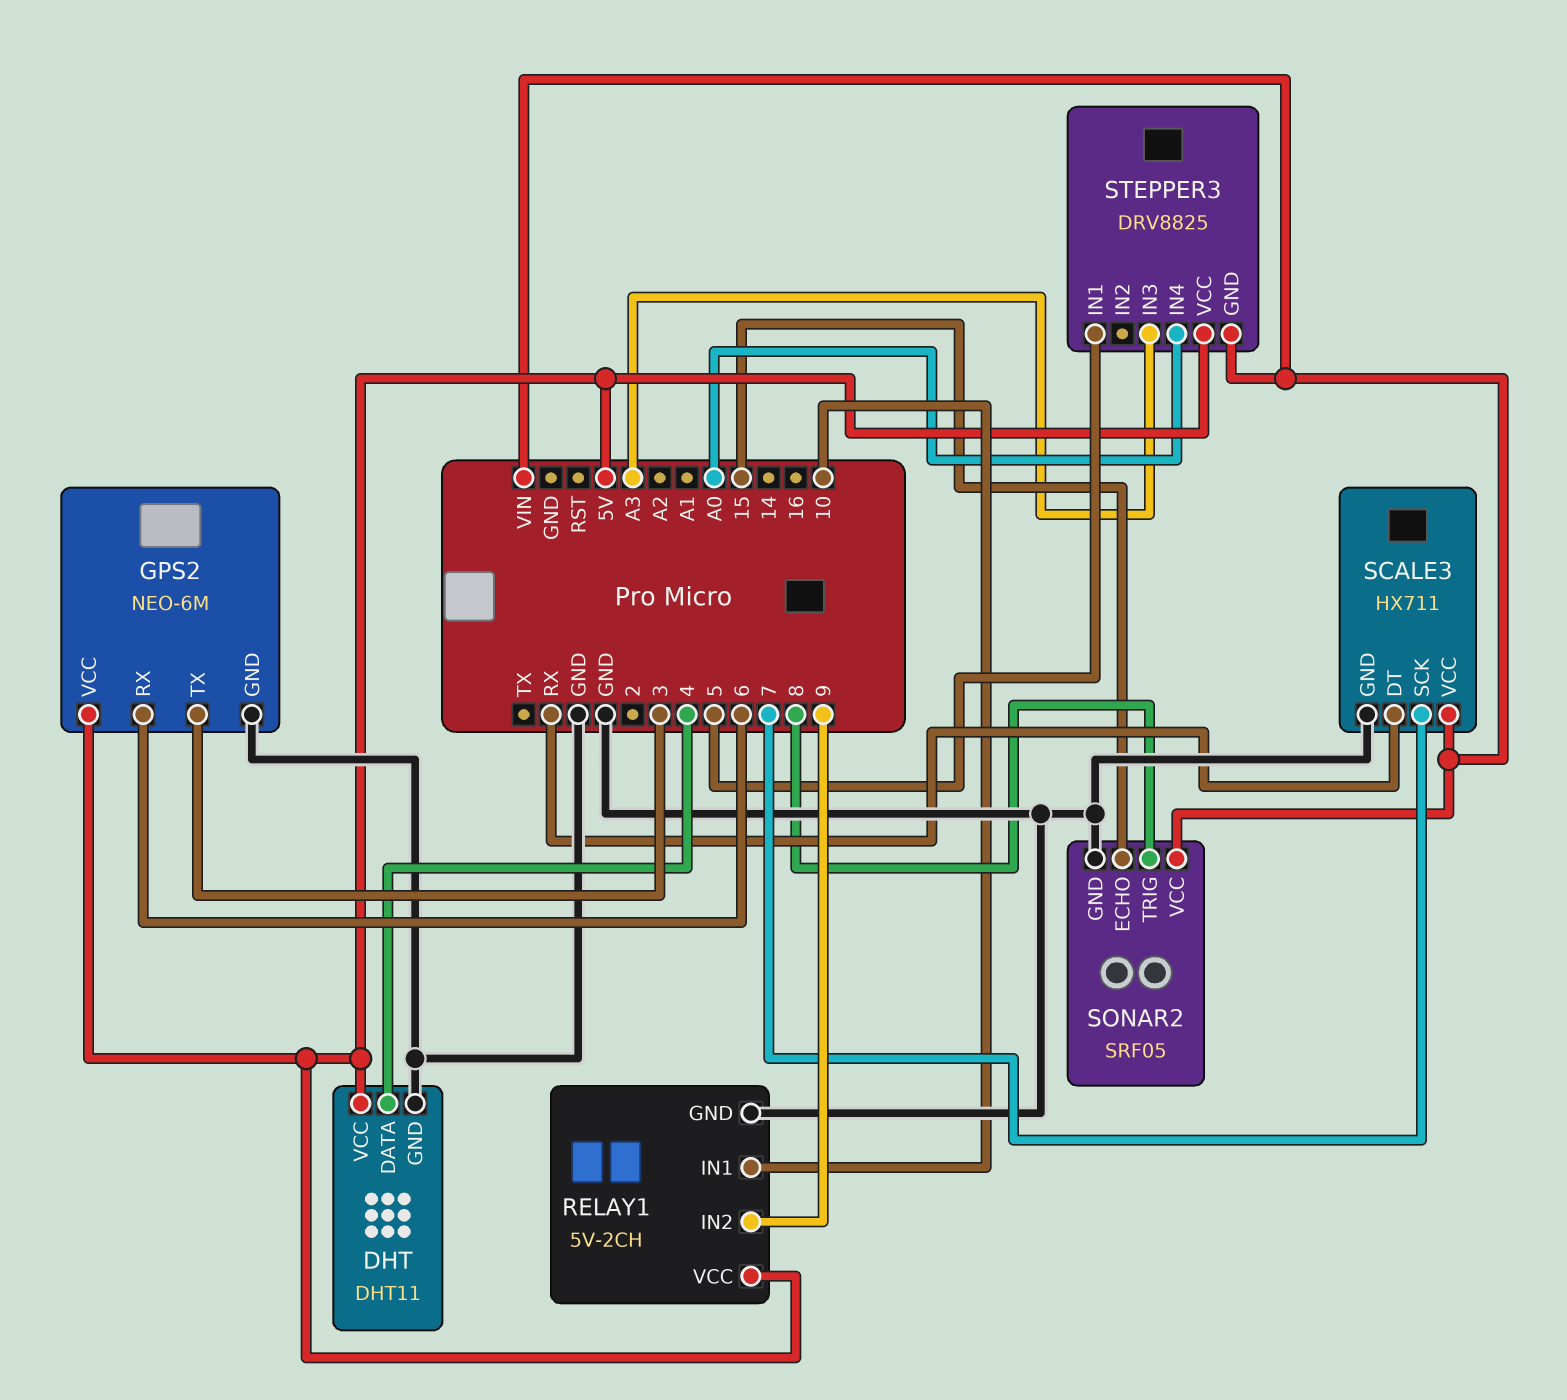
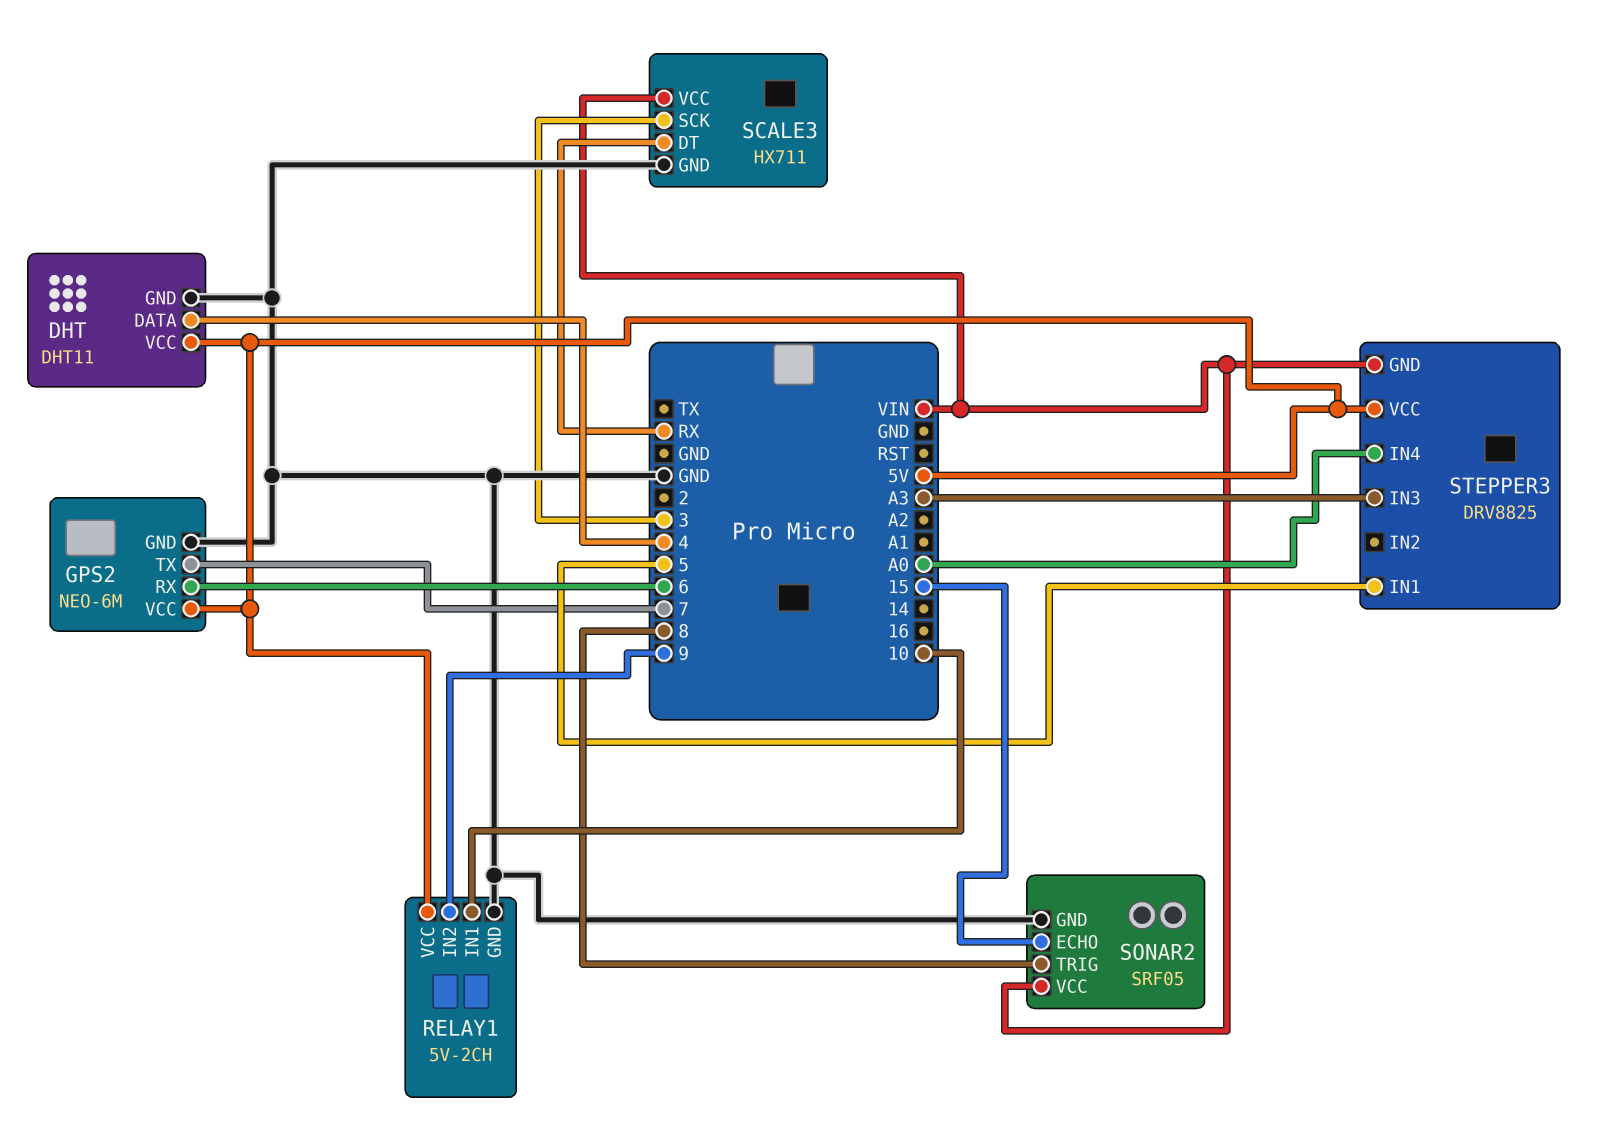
GPS2 pin TX: 3 -> 7
SCALE3 pin SCK: 7 -> 3

